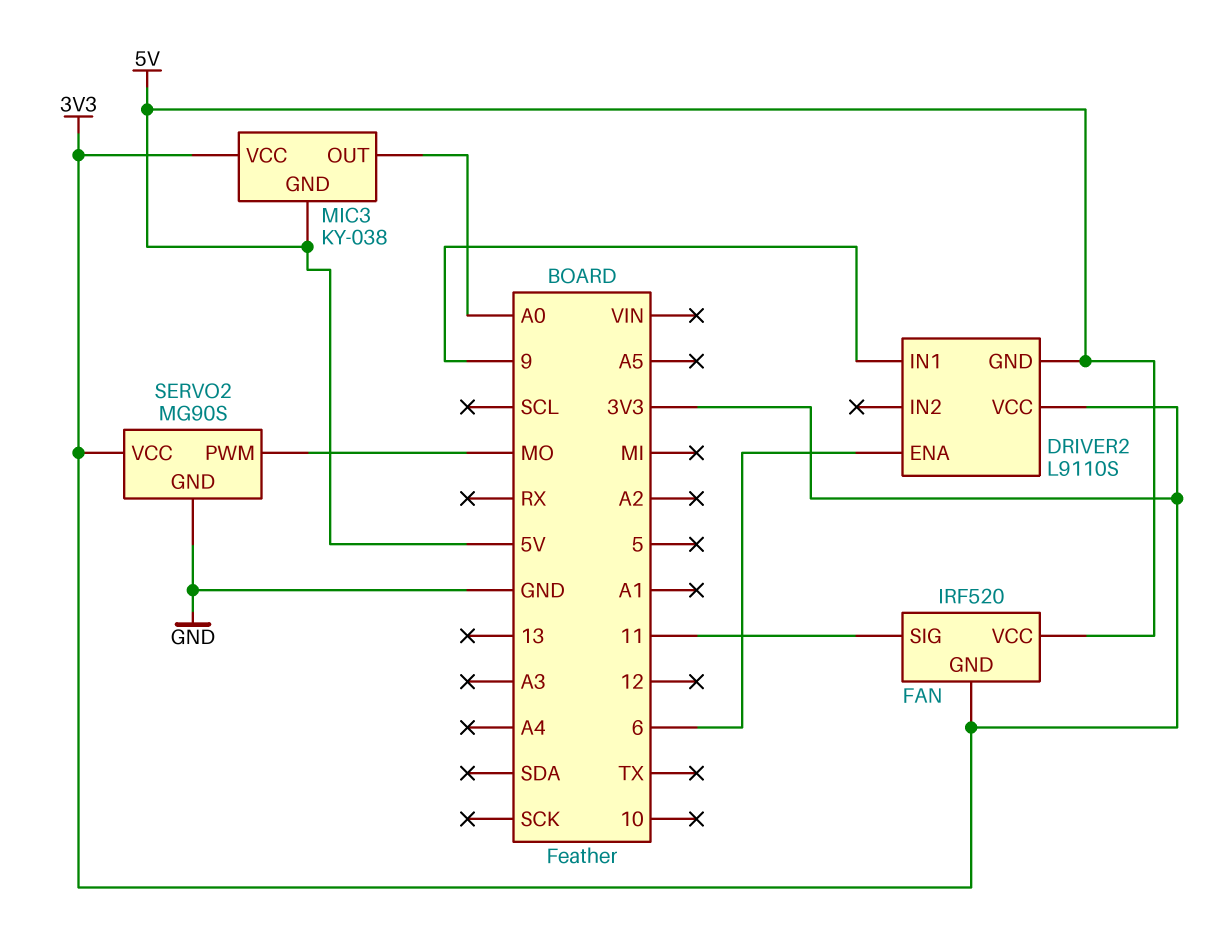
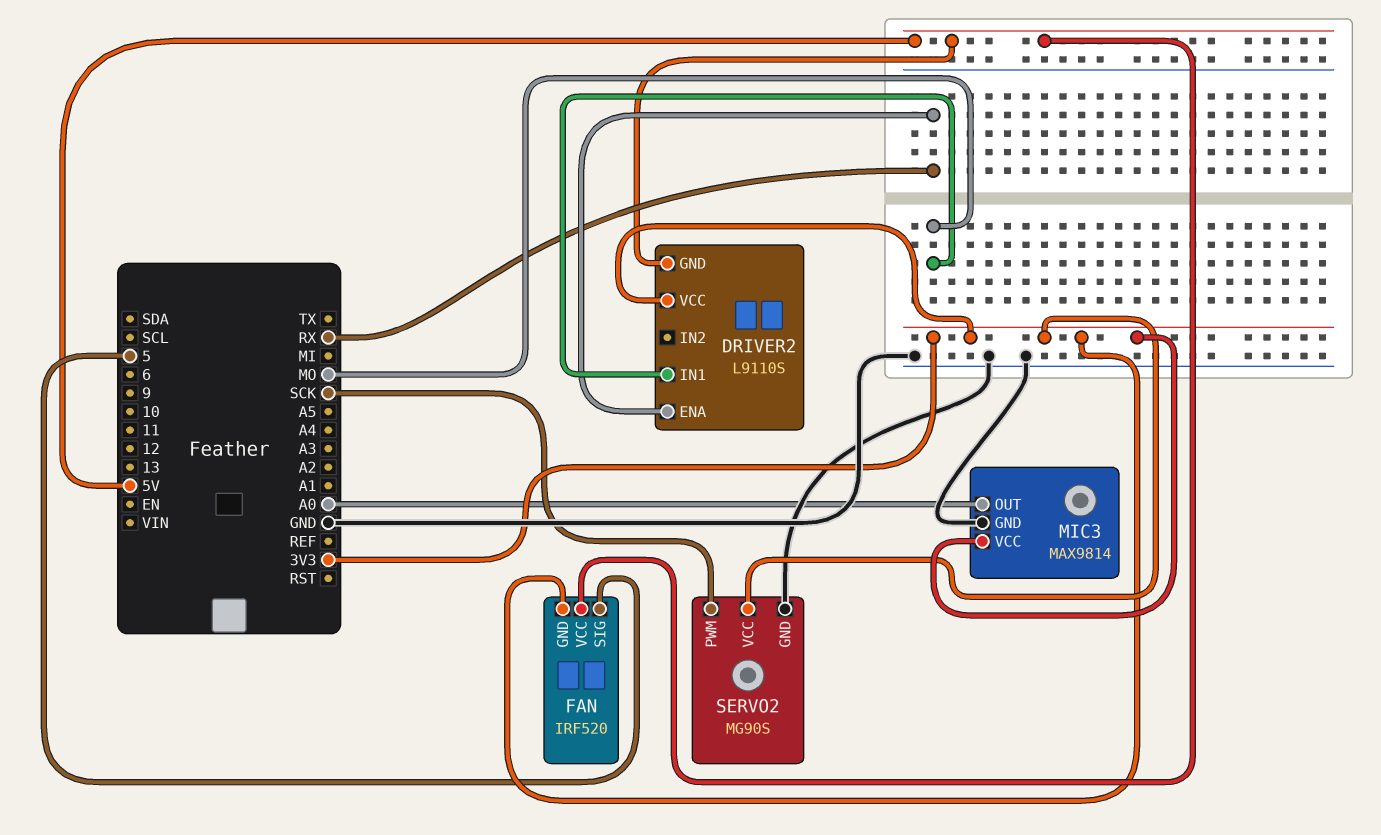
DRIVER2 pin ENA: 6 -> RX
DRIVER2 pin IN1: 9 -> MO
FAN pin SIG: 11 -> 5
MIC3: KY-038 -> MAX9814
MIC3 pin GND: 5V -> GND
SERVO2 pin PWM: MO -> SCK

